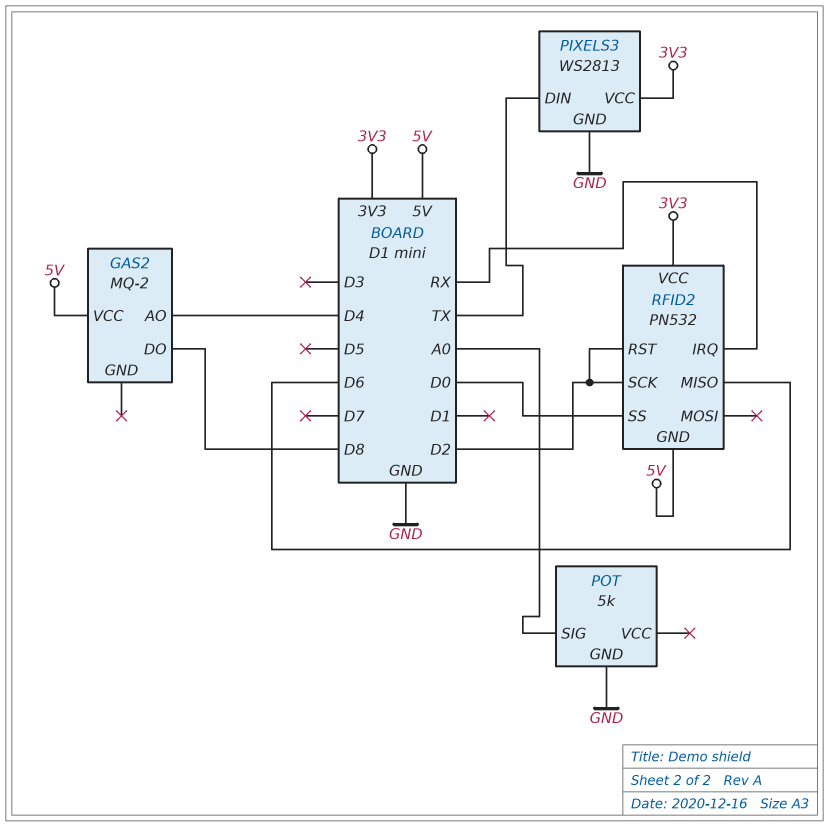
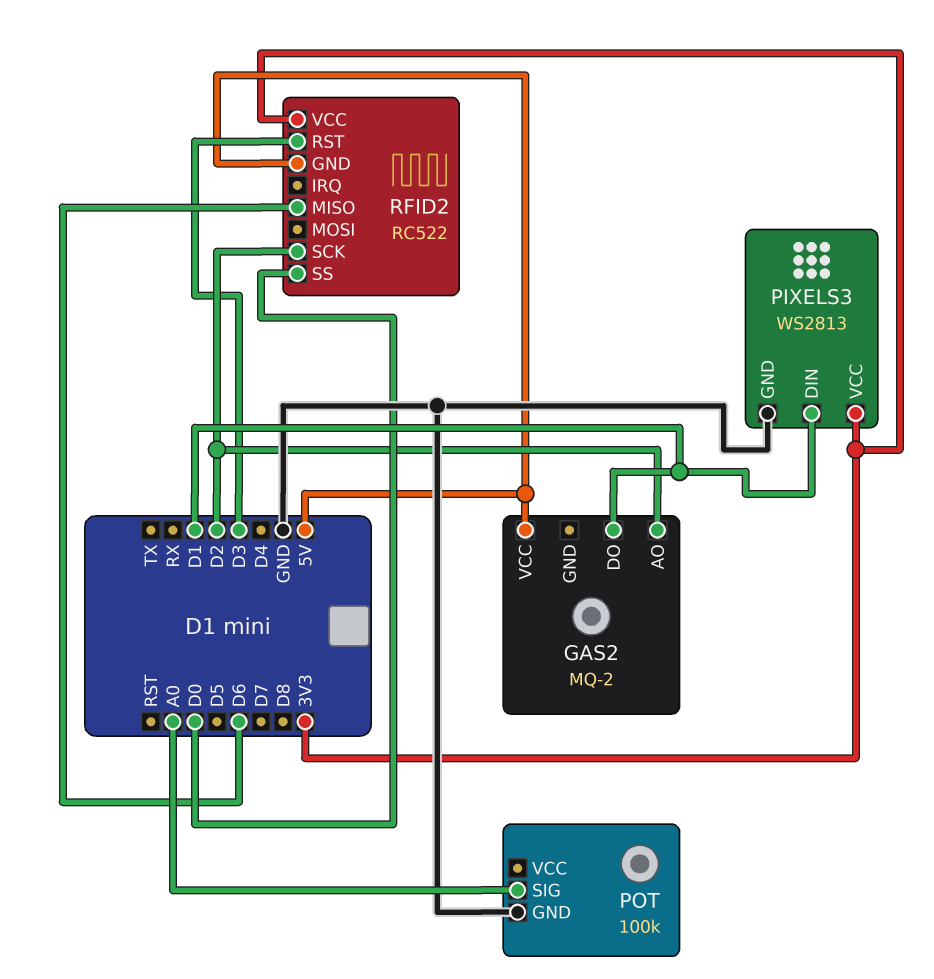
GAS2 pin AO: D4 -> D2
GAS2 pin DO: D8 -> D1
PIXELS3 pin DIN: TX -> D1
POT: 5k -> 100k
RFID2: PN532 -> RC522
RFID2 pin IRQ: RX -> none
RFID2 pin RST: D2 -> D3

